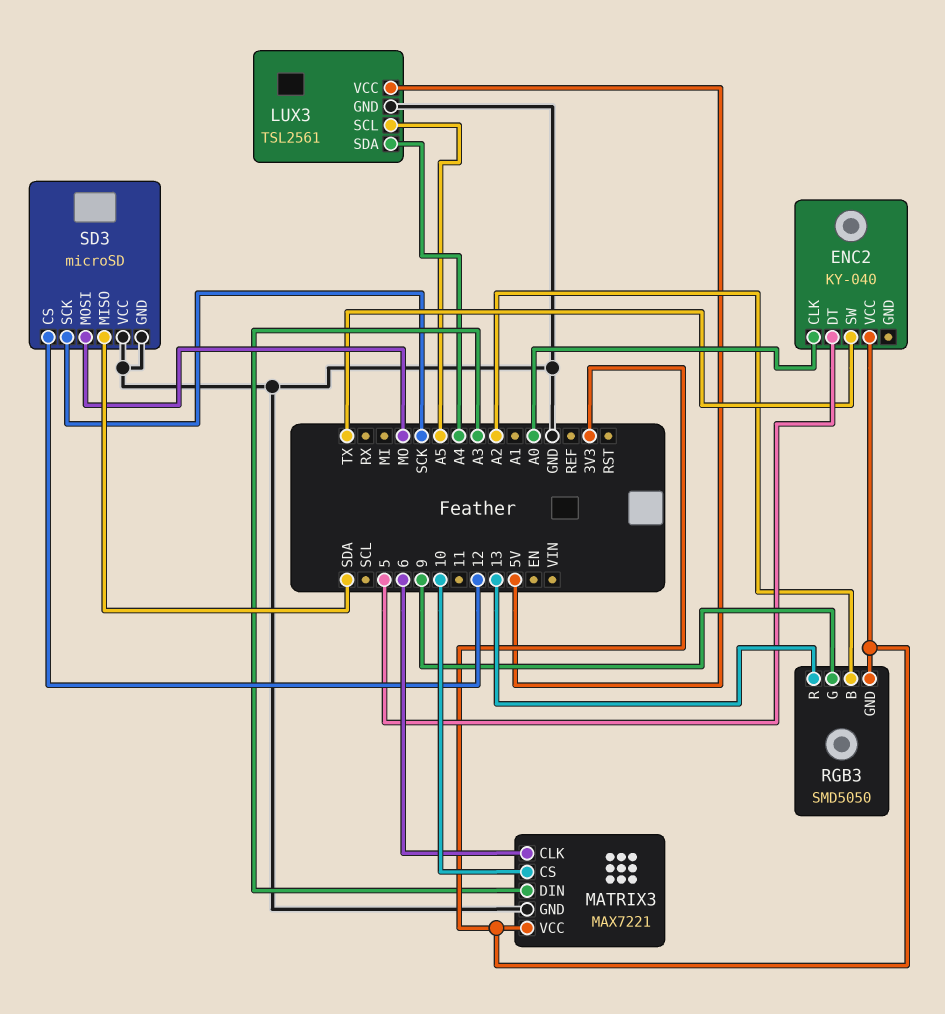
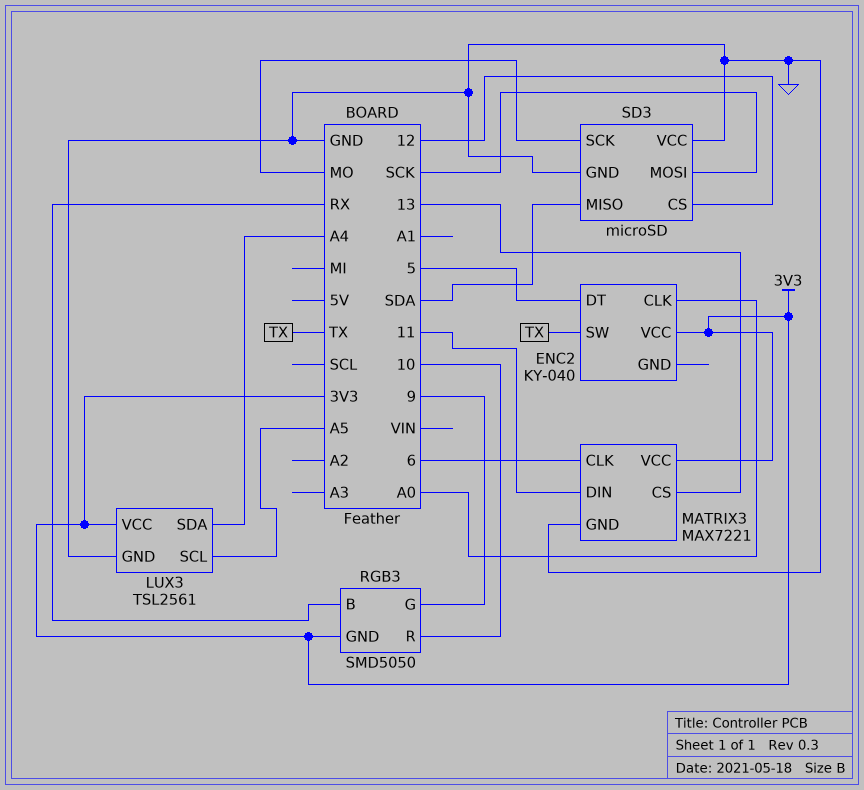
LUX3 pin VCC: 5V -> 3V3
MATRIX3 pin CS: 10 -> 13
MATRIX3 pin DIN: A3 -> 11
RGB3 pin B: A2 -> RX
RGB3 pin R: 13 -> 10
SD3 pin MOSI: MO -> SCK
SD3 pin SCK: SCK -> MO

